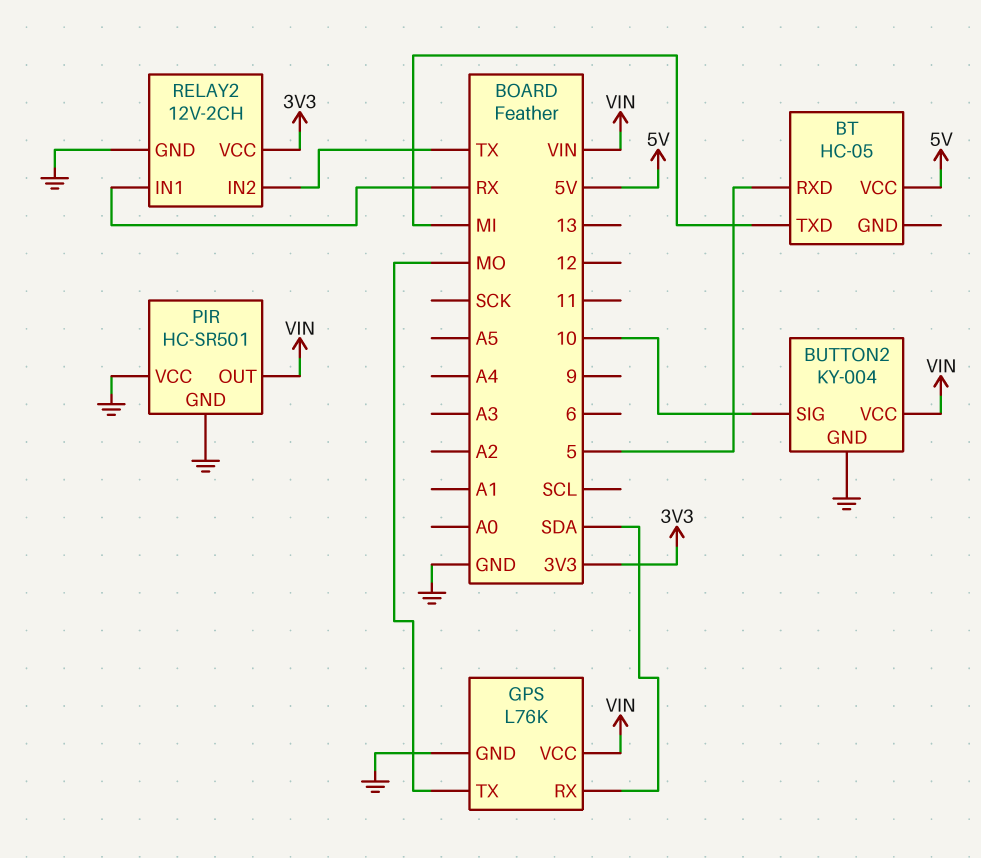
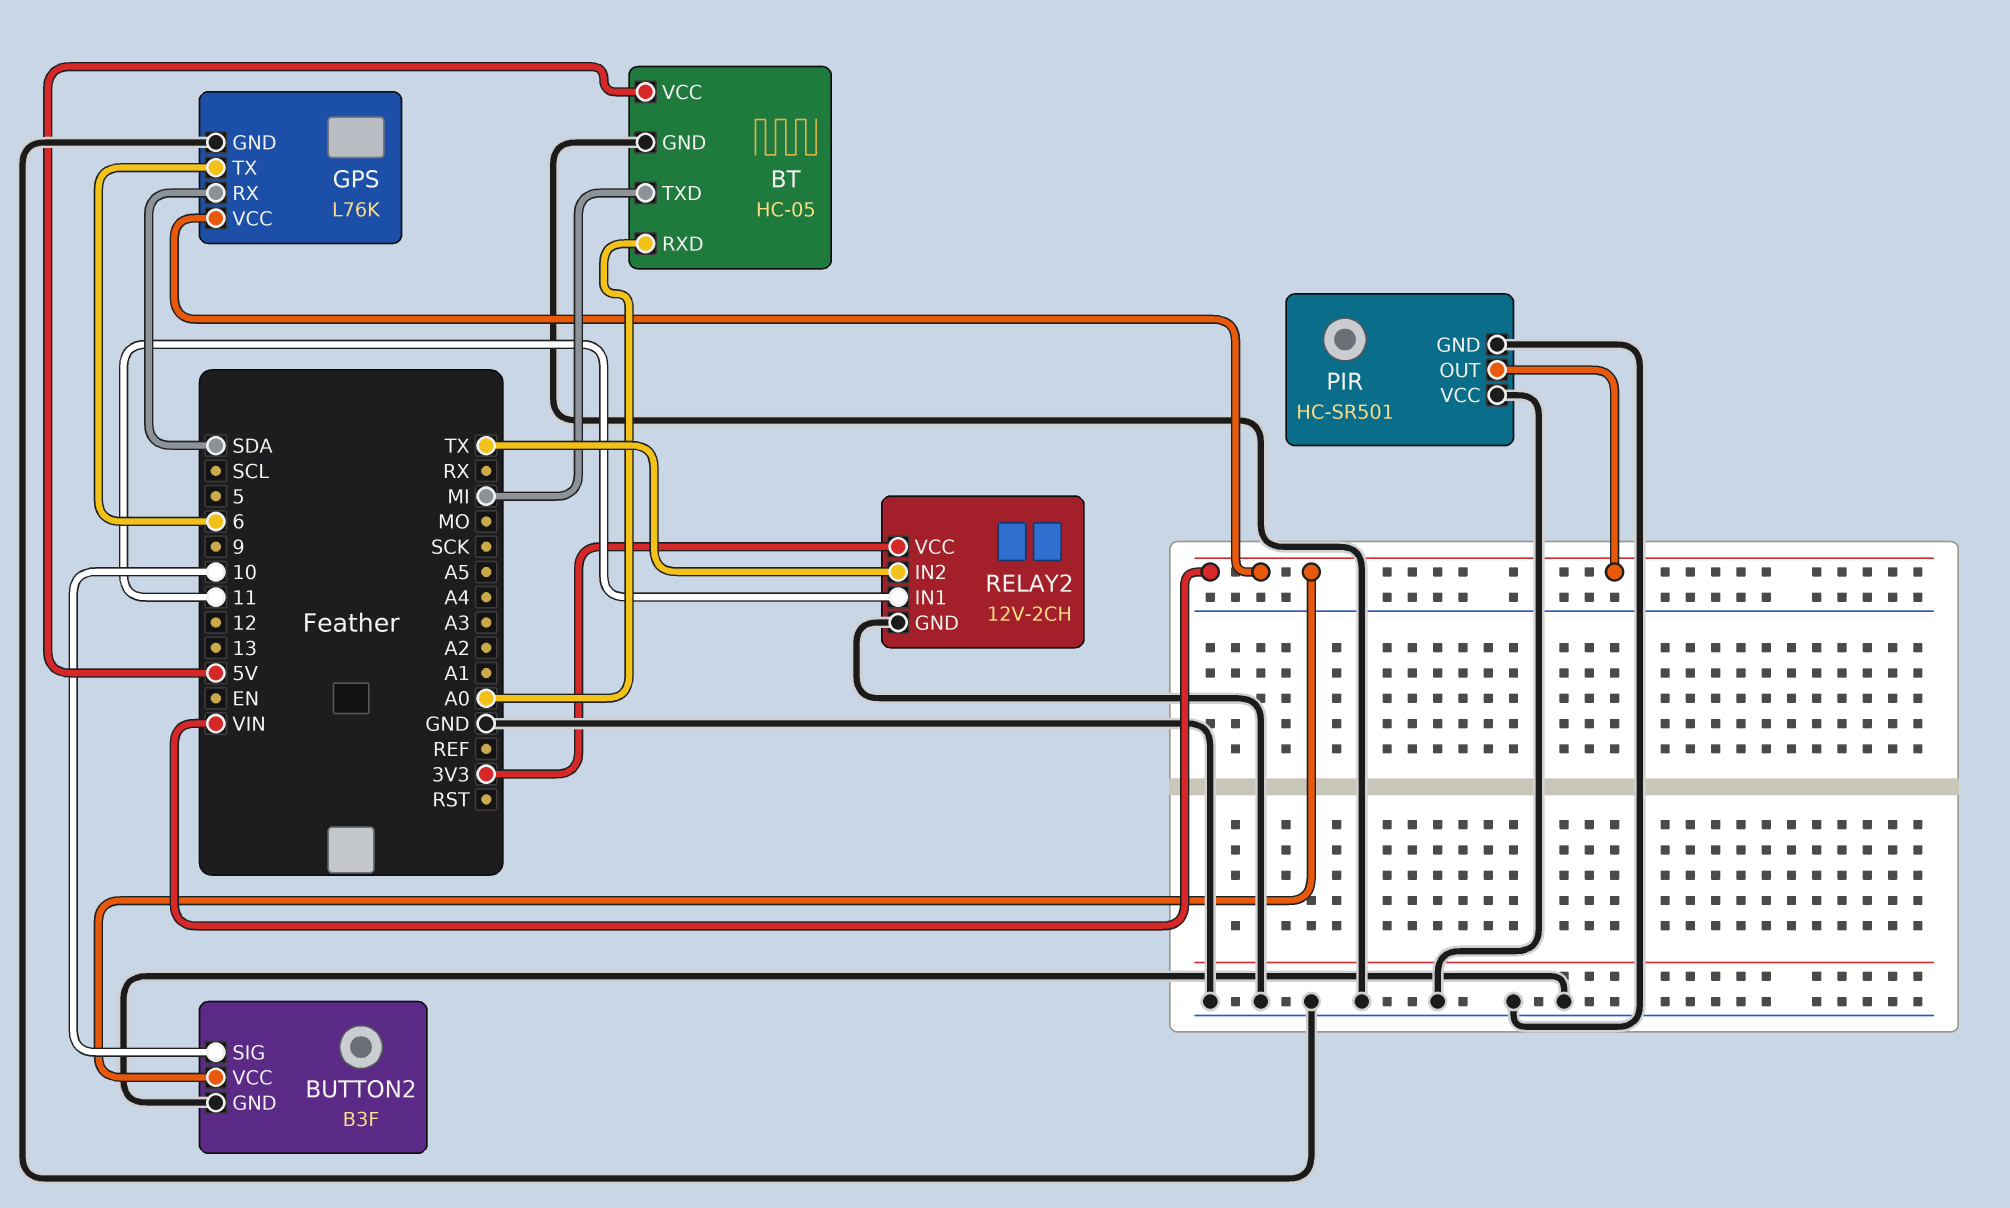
BT pin GND: none -> GND
BT pin RXD: 5 -> A0
BUTTON2: KY-004 -> B3F
GPS pin TX: MO -> 6
RELAY2 pin IN1: RX -> 11

